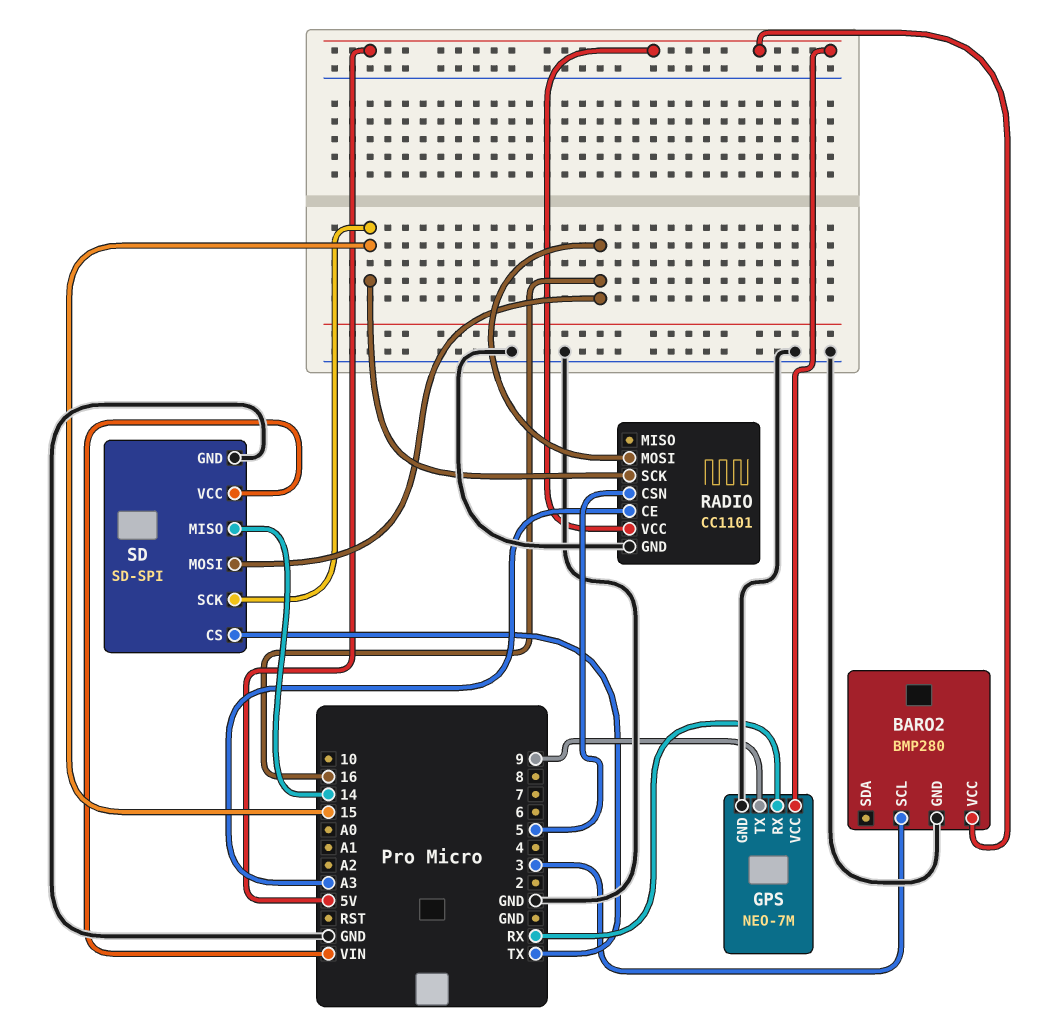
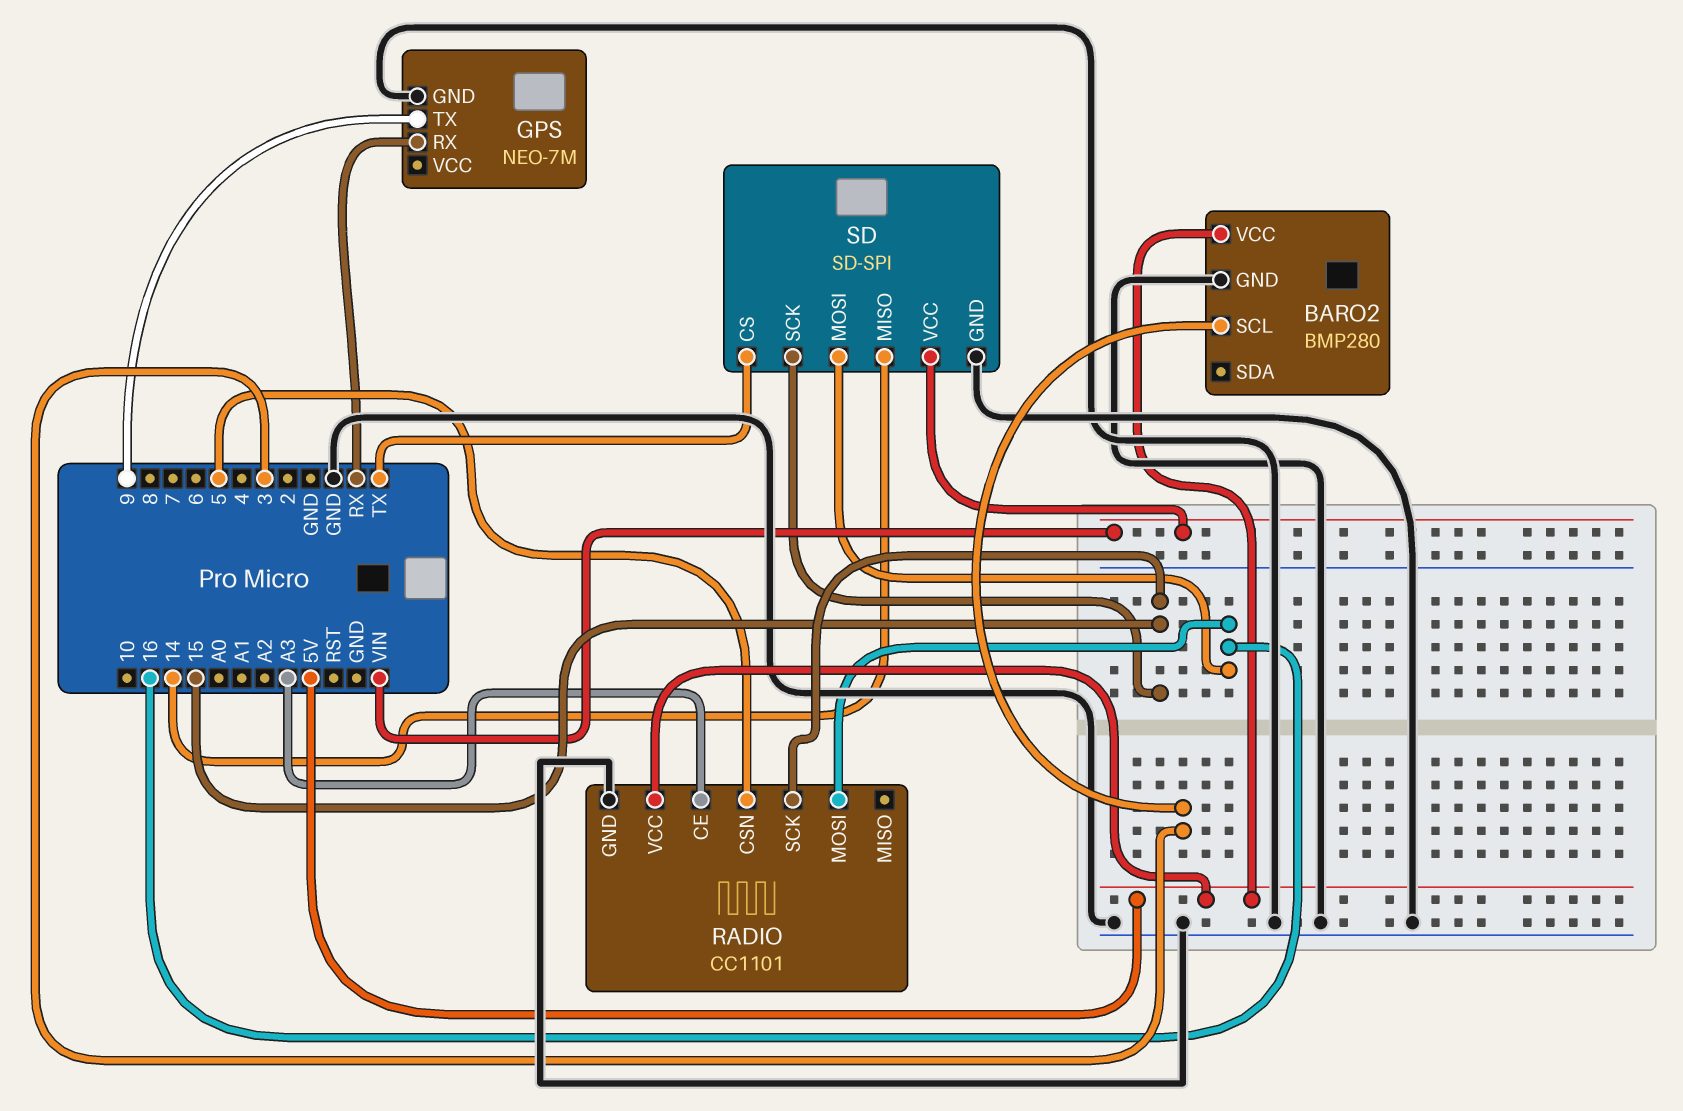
GPS pin VCC: 5V -> none

